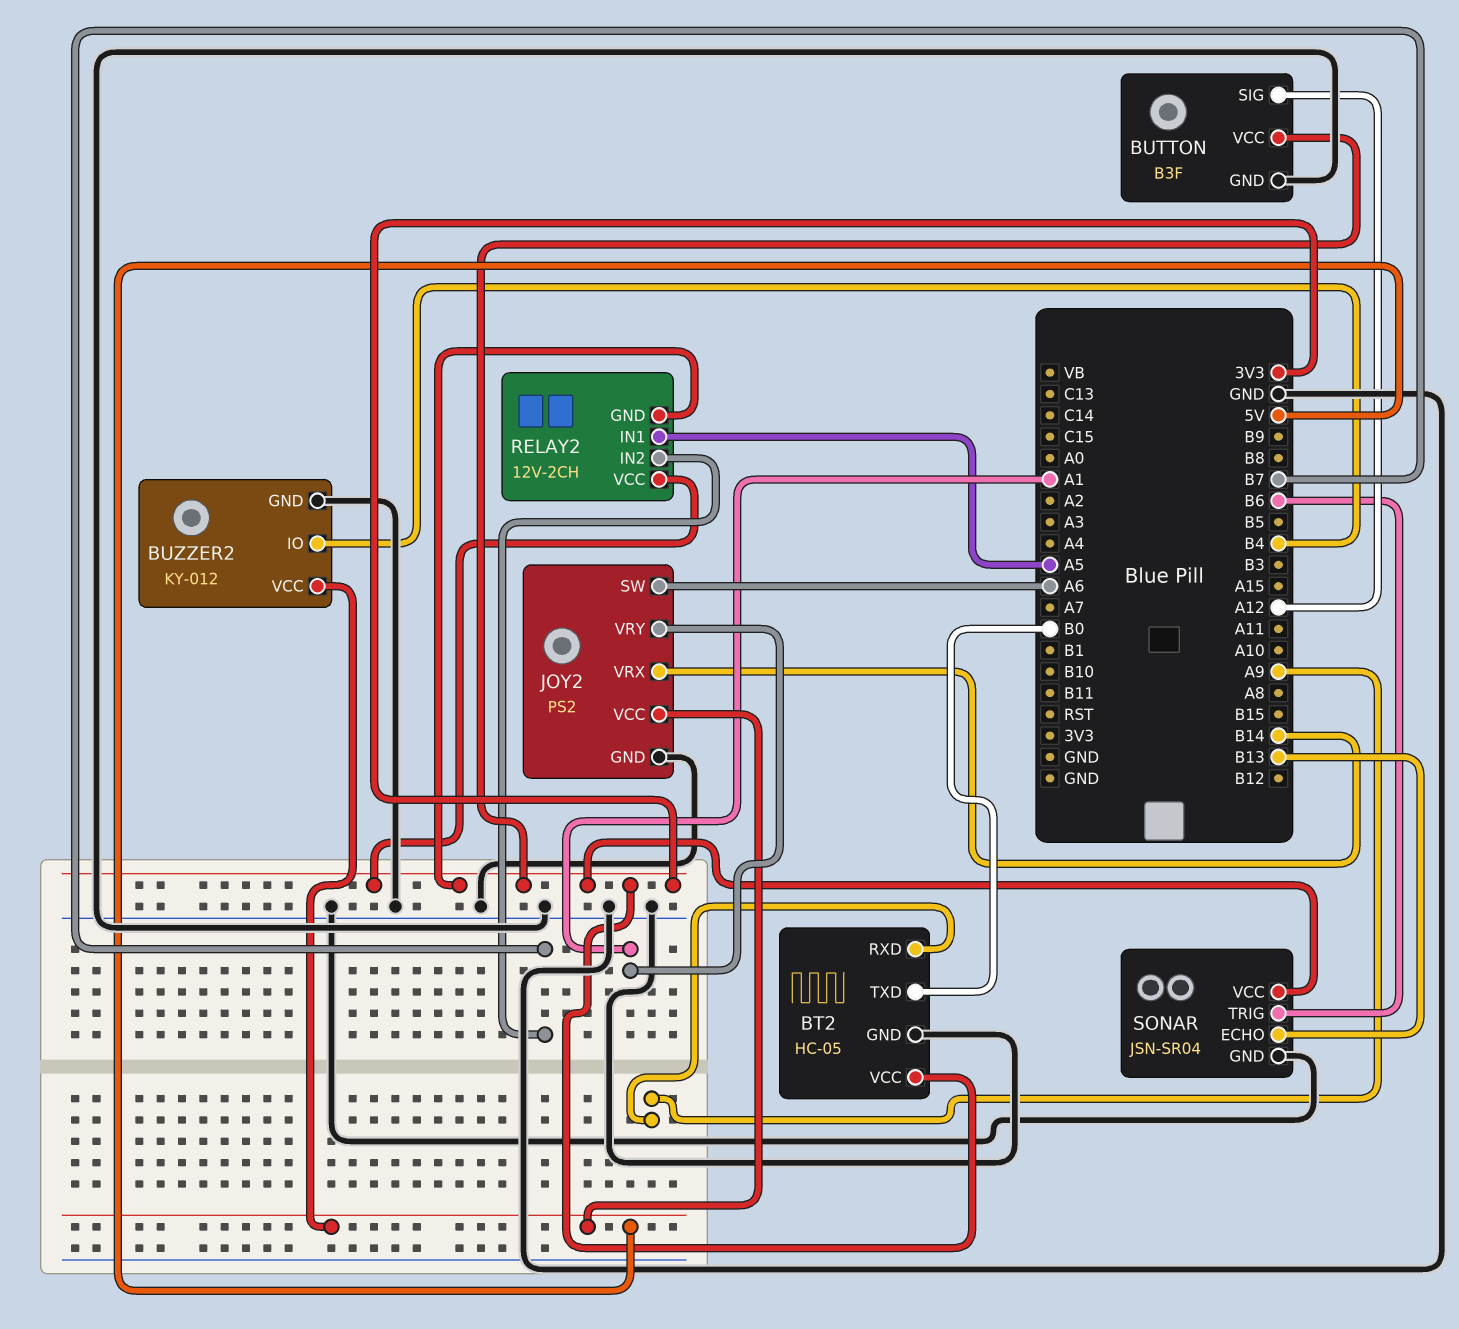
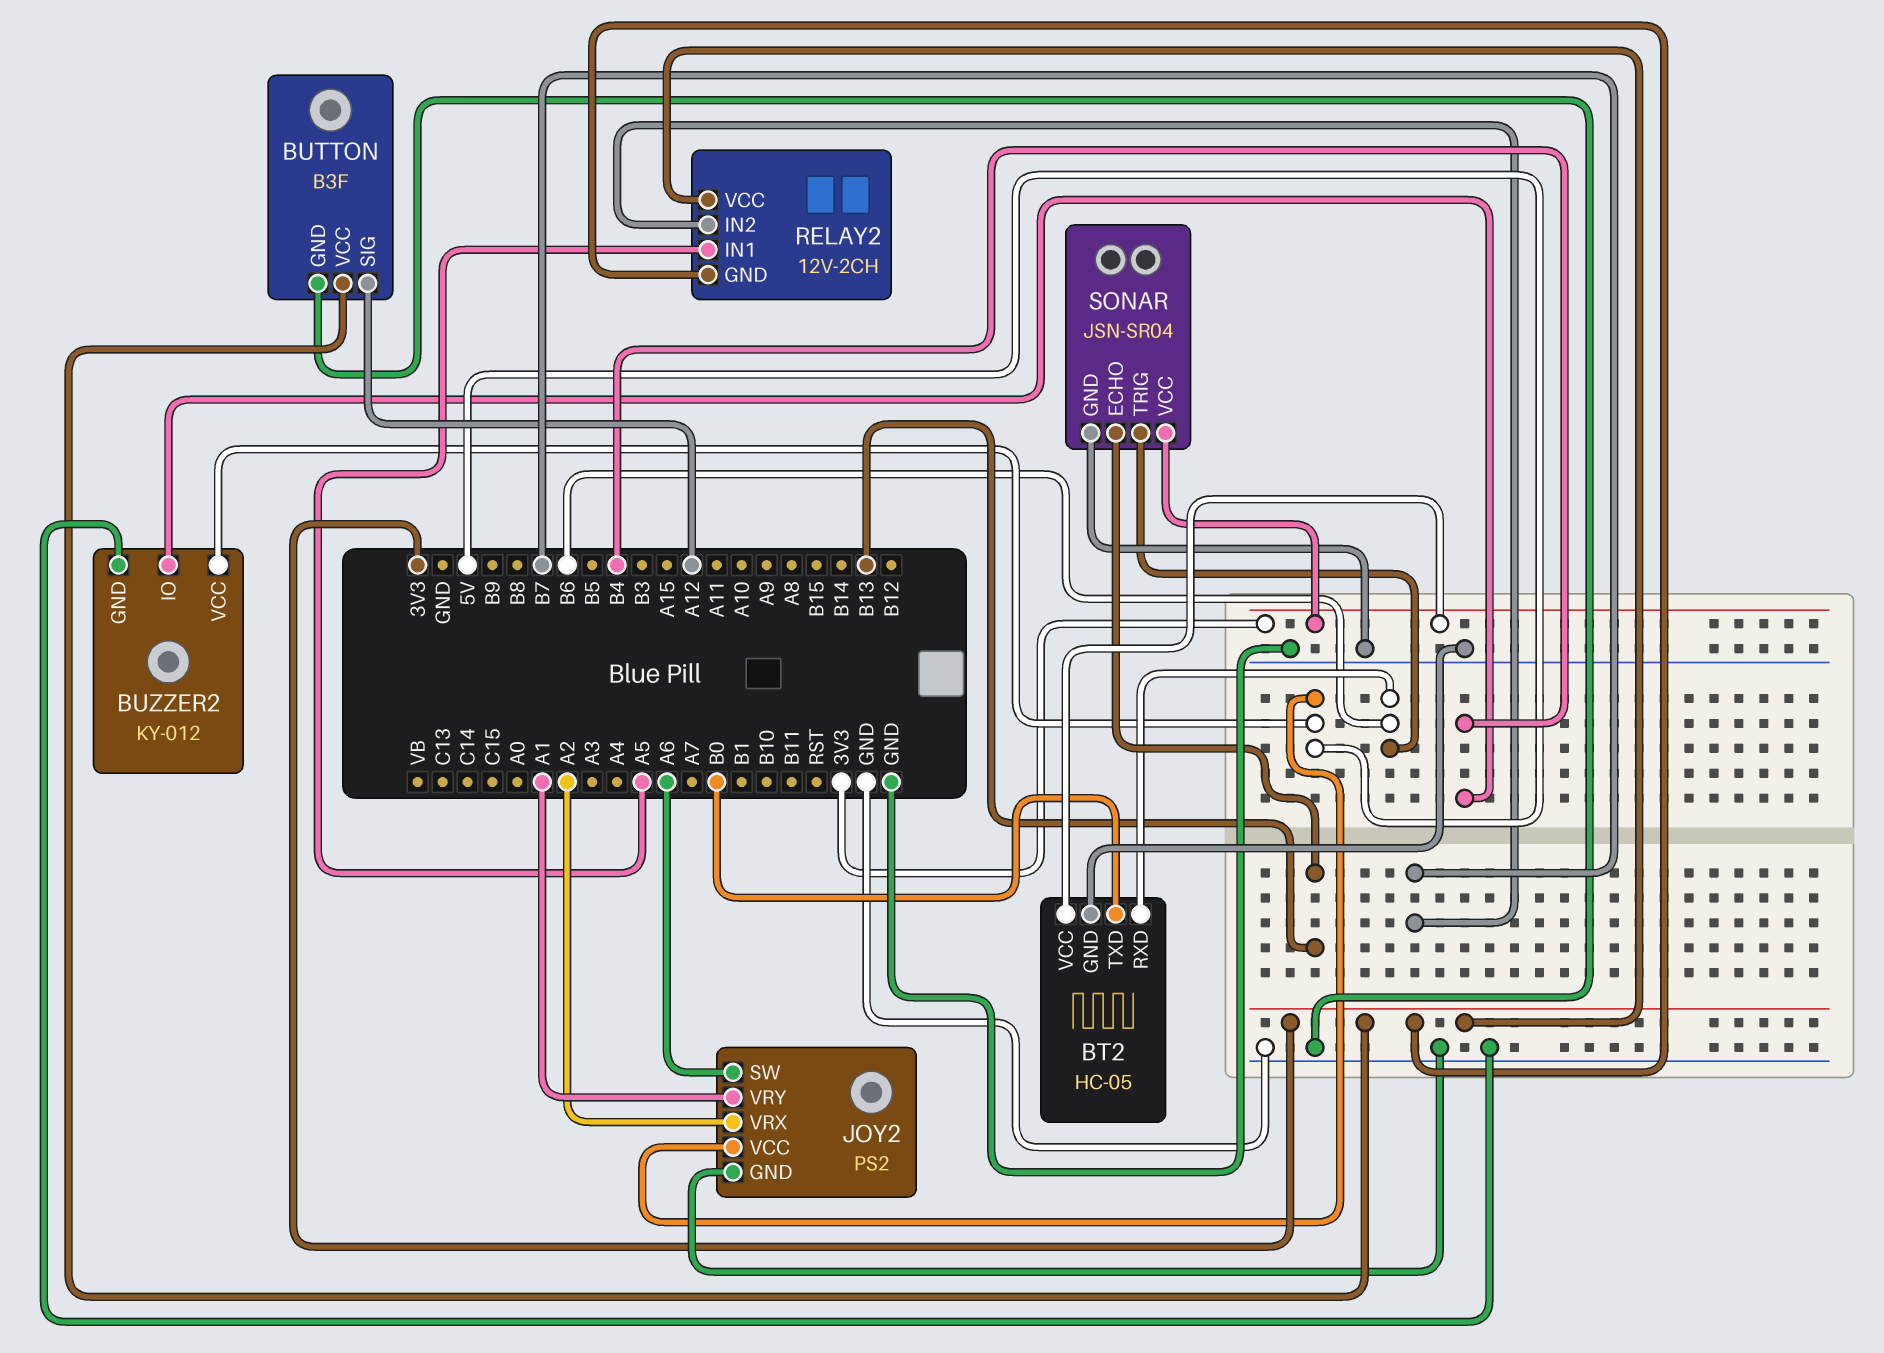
BT2 pin RXD: A9 -> B6
JOY2 pin VRX: B14 -> A2

